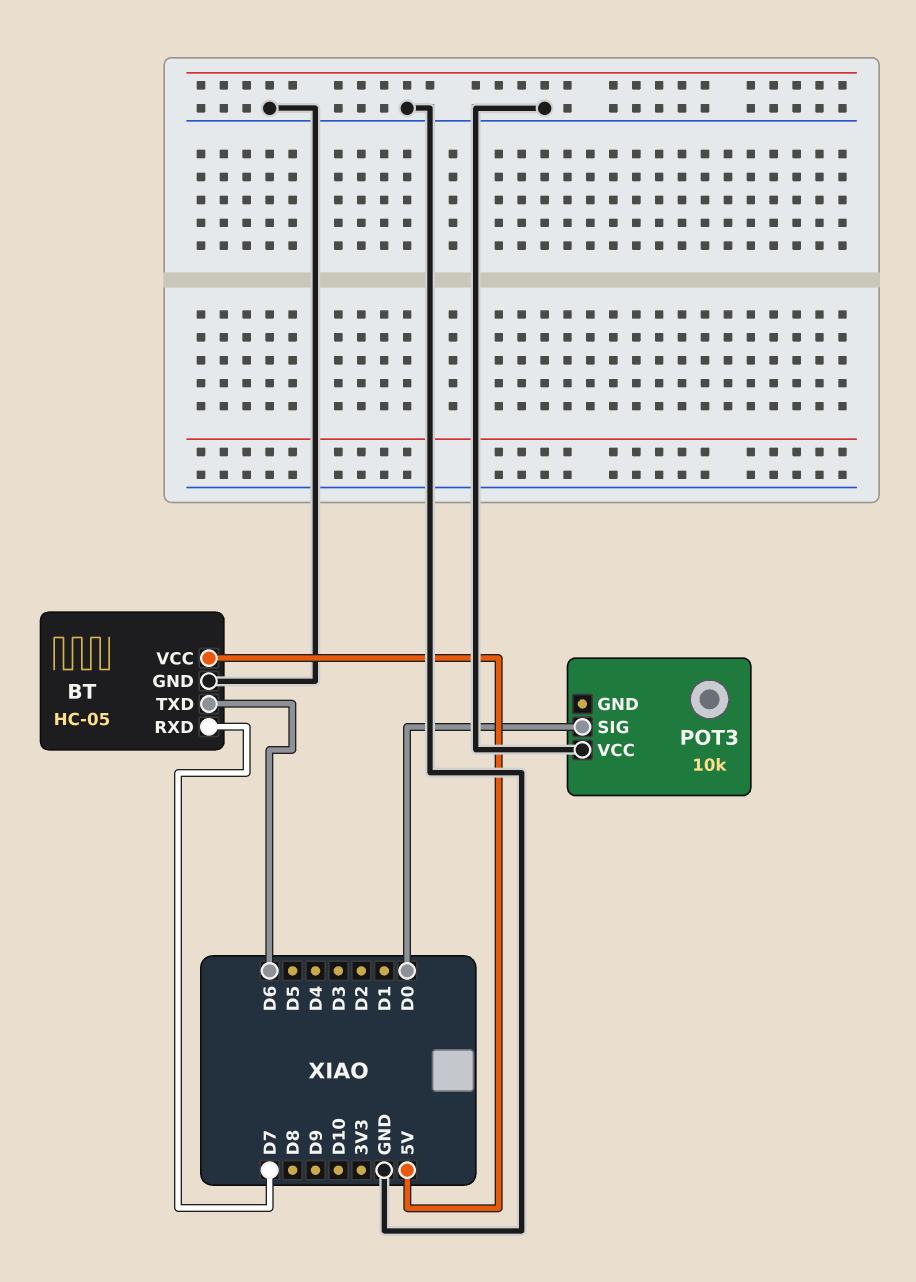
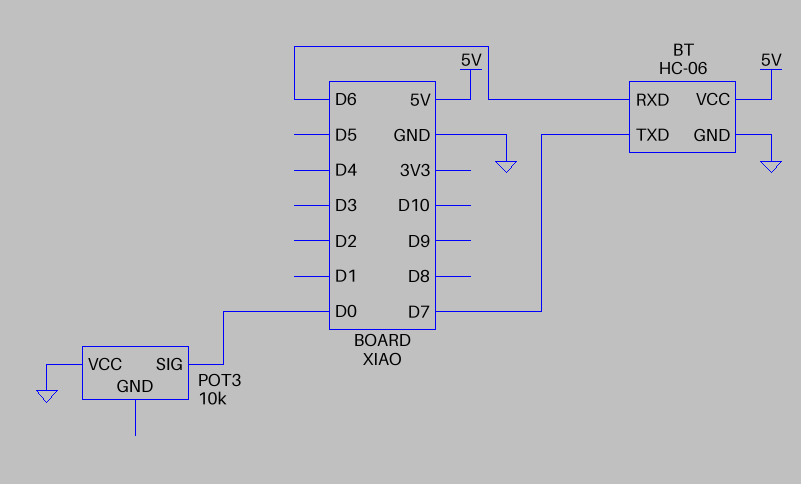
BT: HC-05 -> HC-06
BT pin RXD: D7 -> D6
BT pin TXD: D6 -> D7

